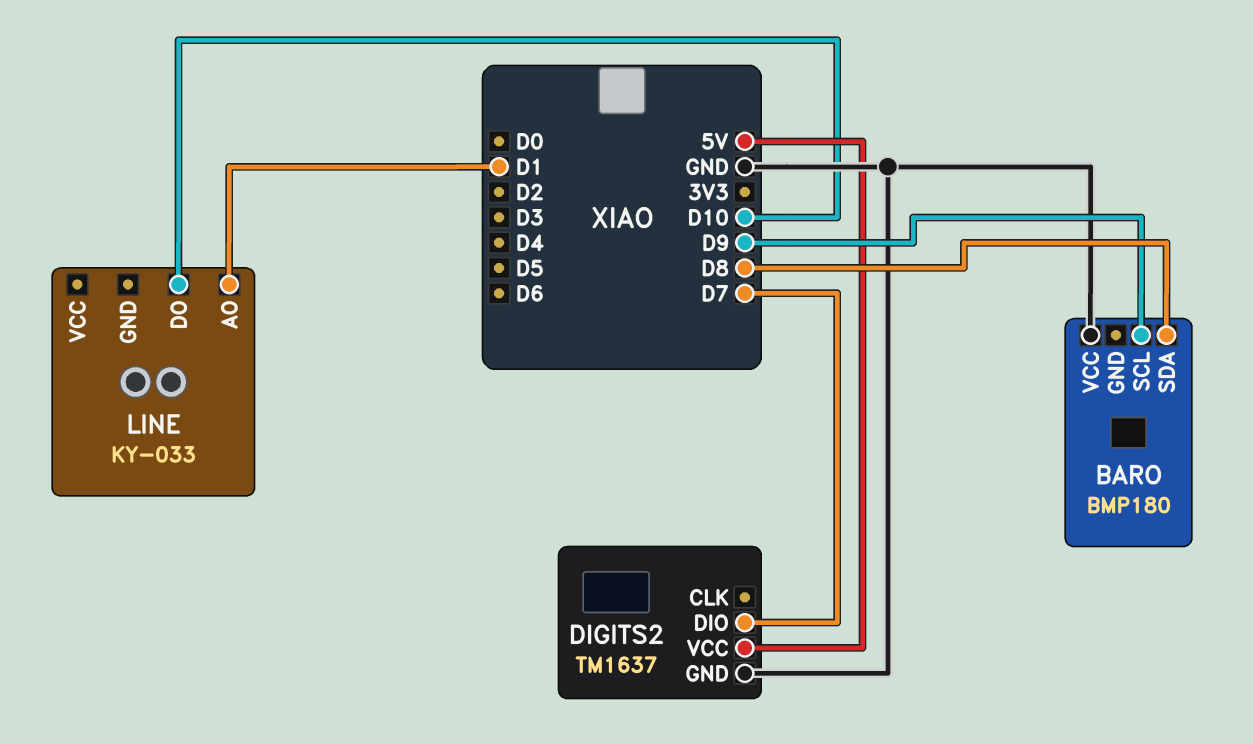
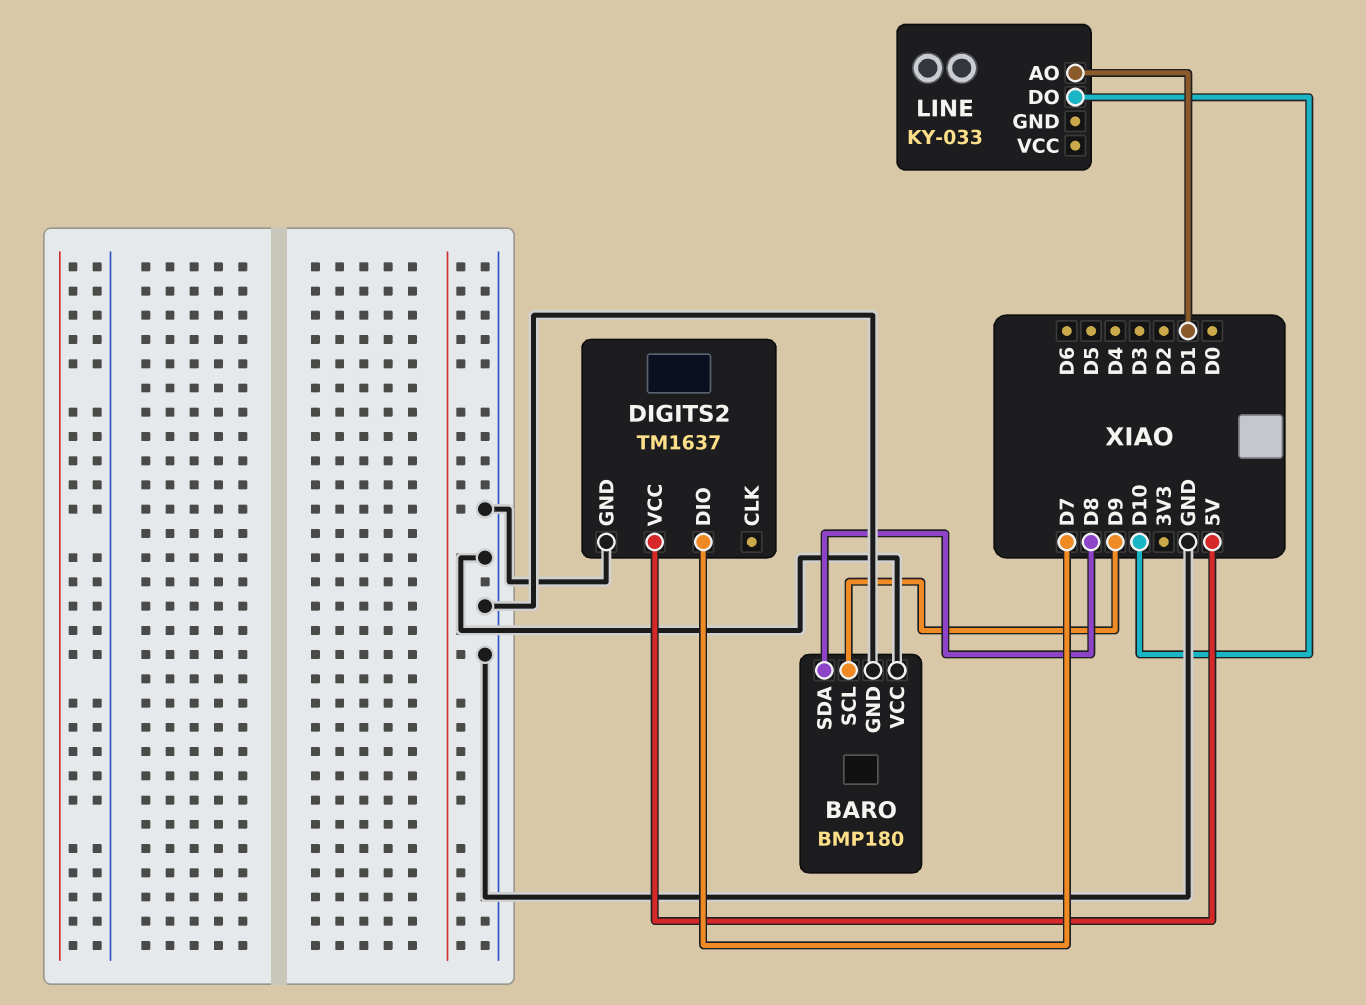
BARO pin GND: none -> GND

